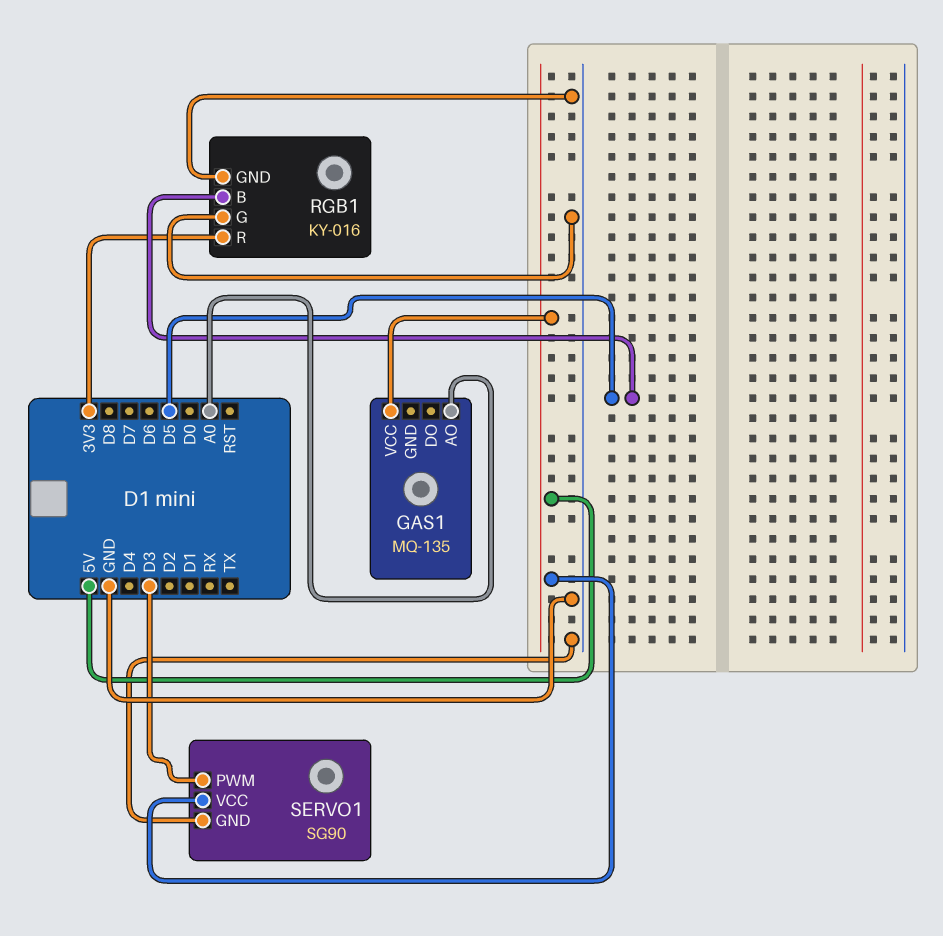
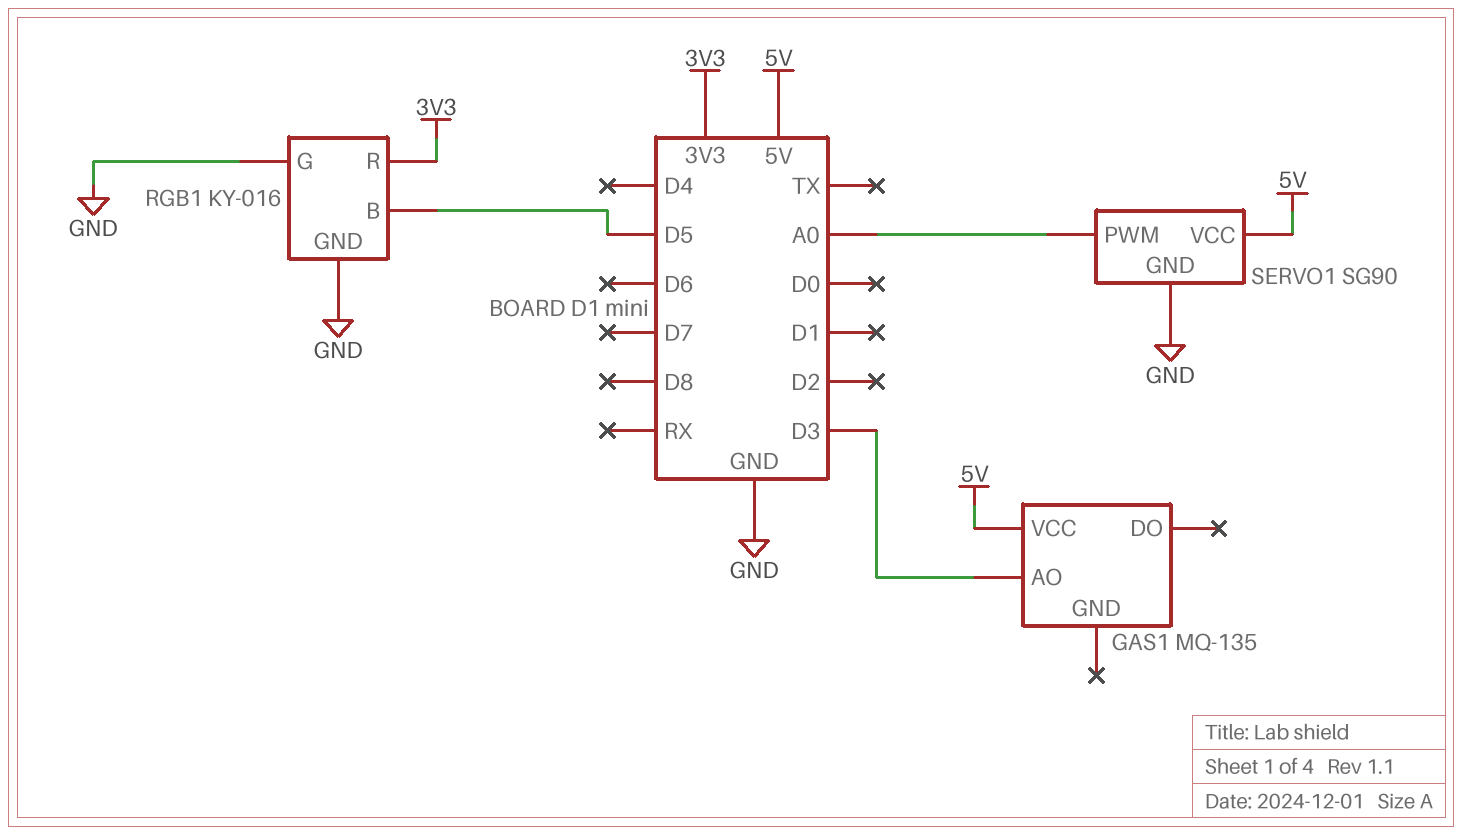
GAS1 pin AO: A0 -> D3
SERVO1 pin PWM: D3 -> A0

